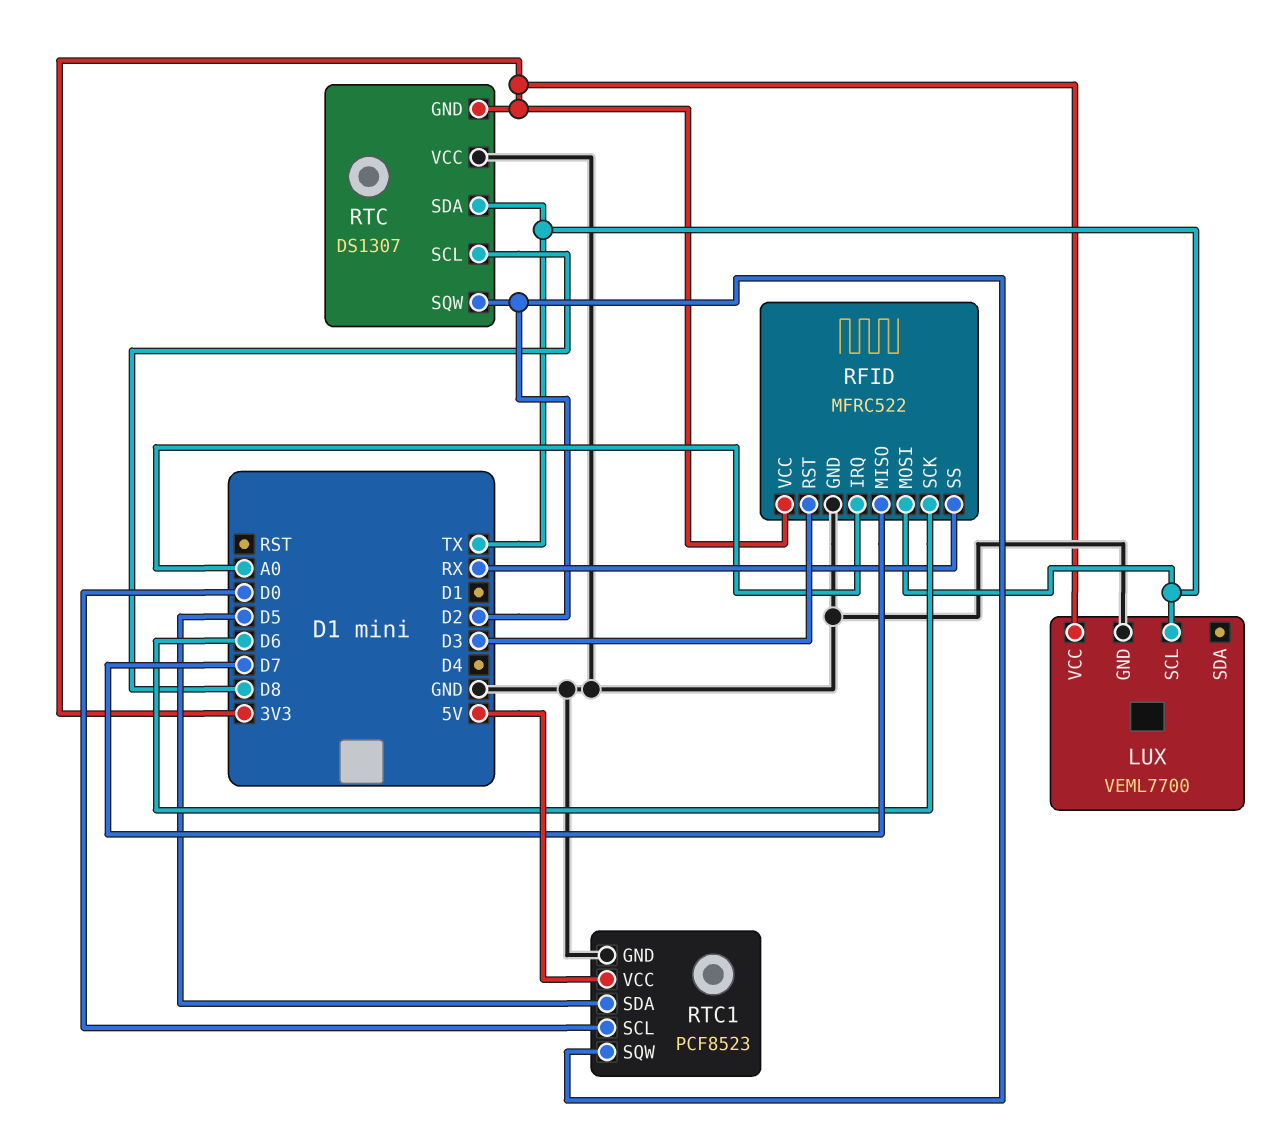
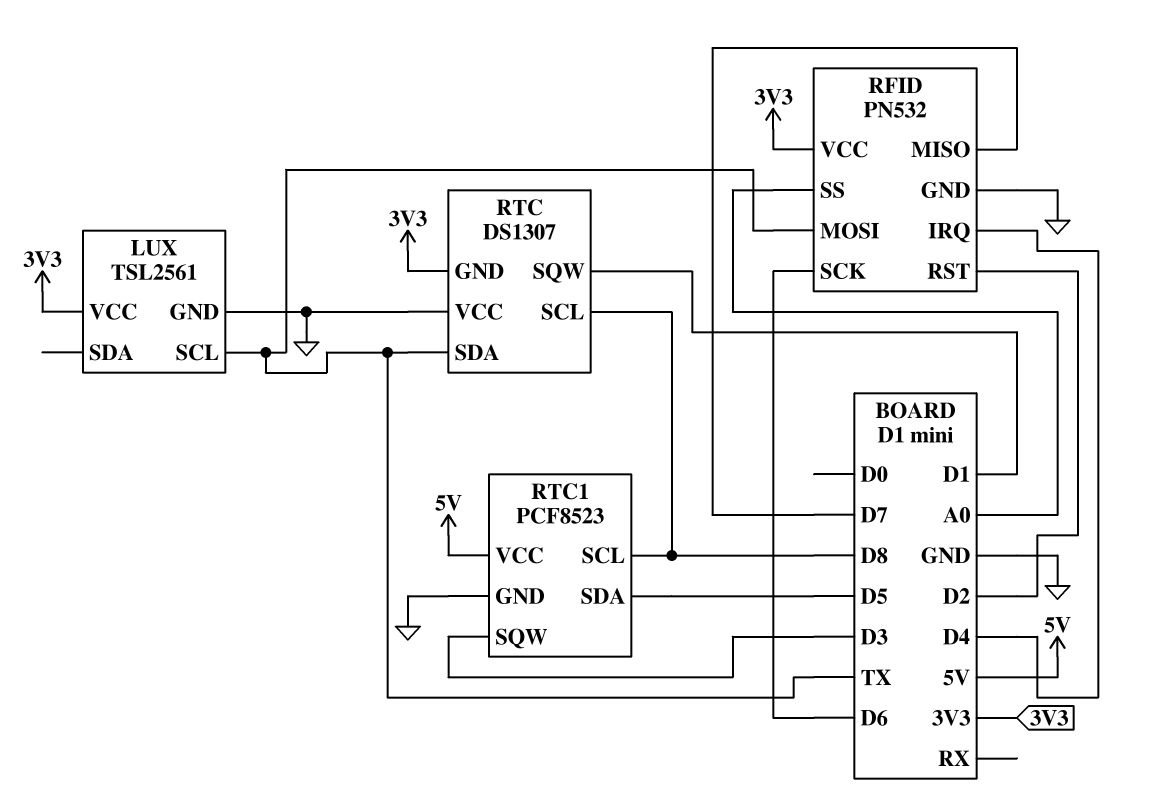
LUX: VEML7700 -> TSL2561
RFID: MFRC522 -> PN532
RFID pin IRQ: A0 -> D4
RFID pin RST: D3 -> D2
RFID pin SS: RX -> A0
RTC pin SQW: D2 -> D1
RTC1 pin SCL: D0 -> D8
RTC1 pin SQW: D2 -> D3

